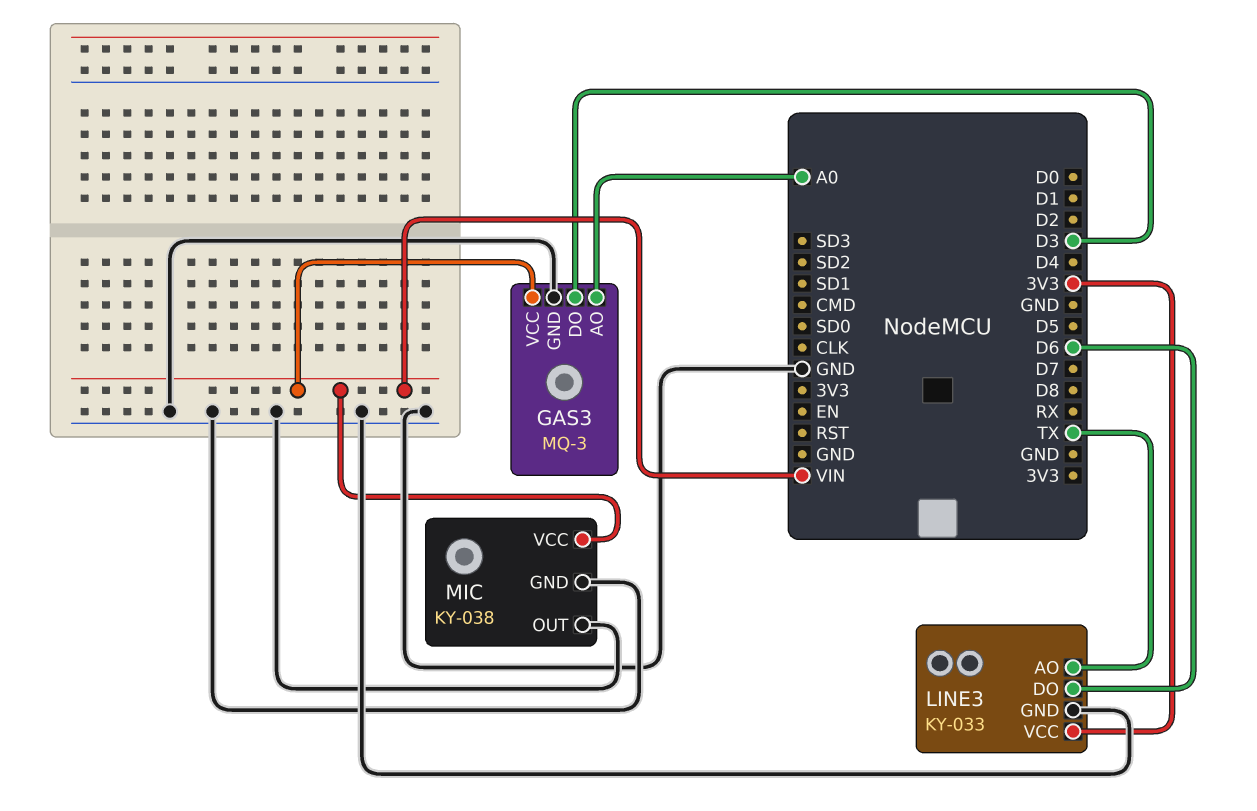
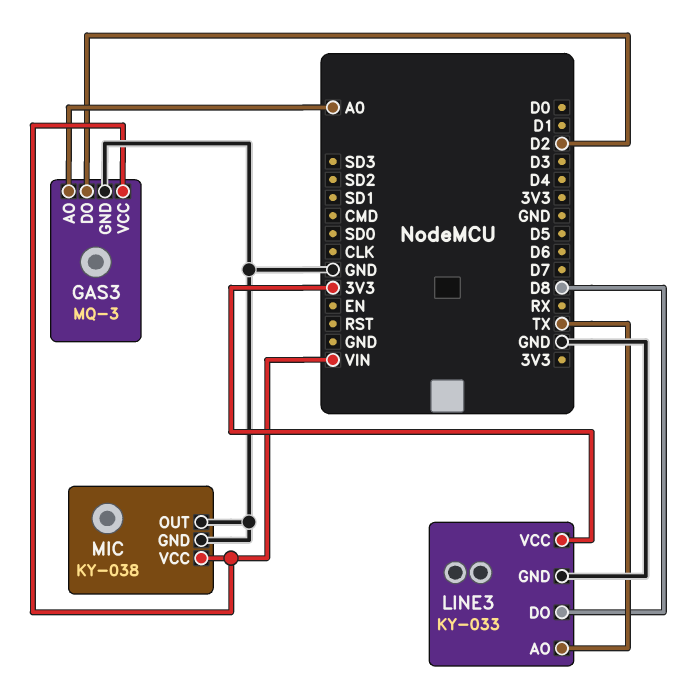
GAS3 pin DO: D3 -> D2
LINE3 pin DO: D6 -> D8

